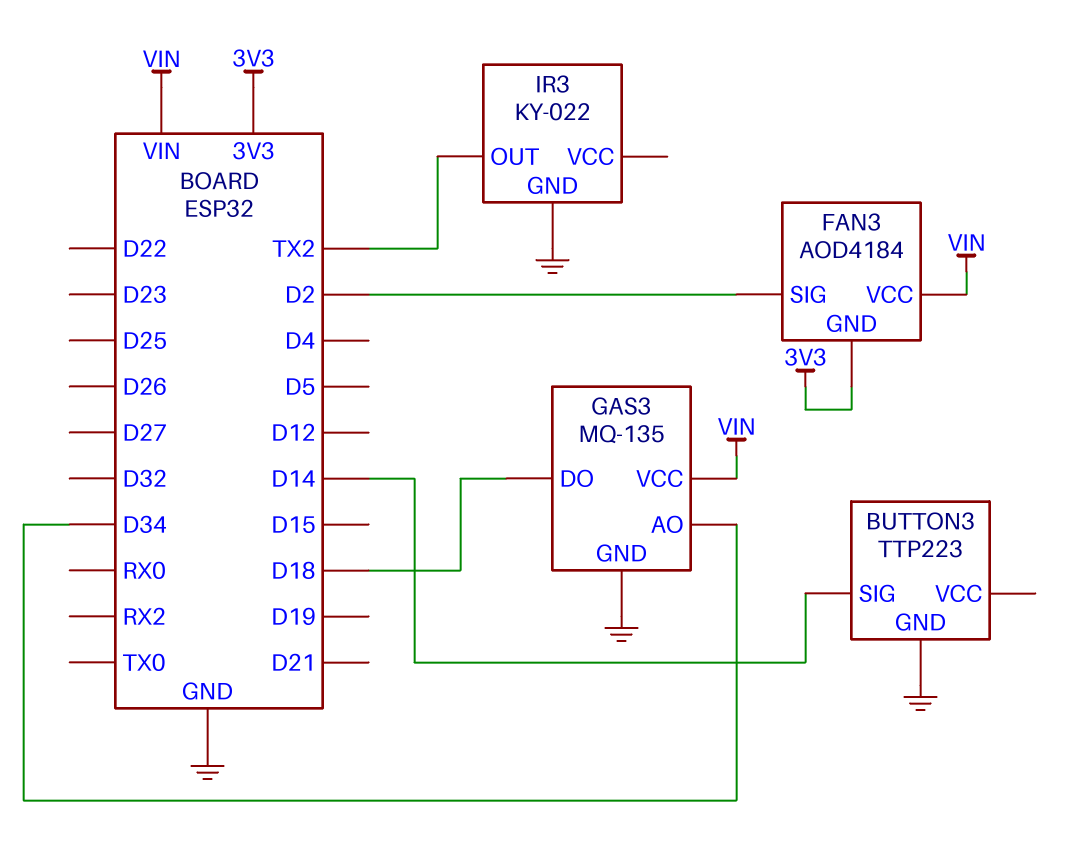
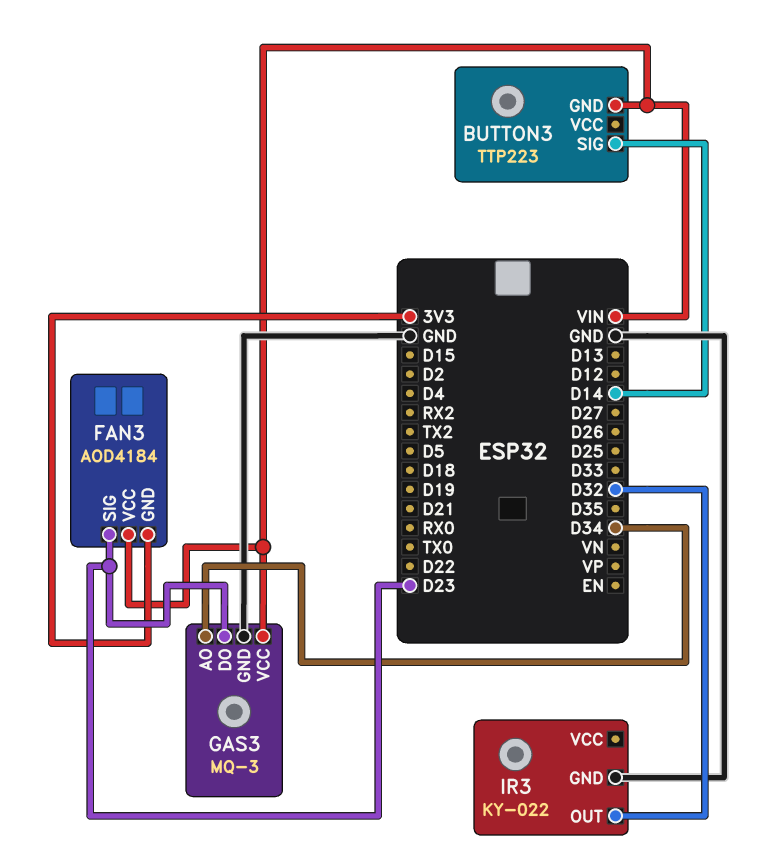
BUTTON3 pin GND: GND -> VIN
FAN3 pin SIG: D2 -> D23
GAS3: MQ-135 -> MQ-3
GAS3 pin DO: D18 -> D23
IR3 pin OUT: TX2 -> D32

